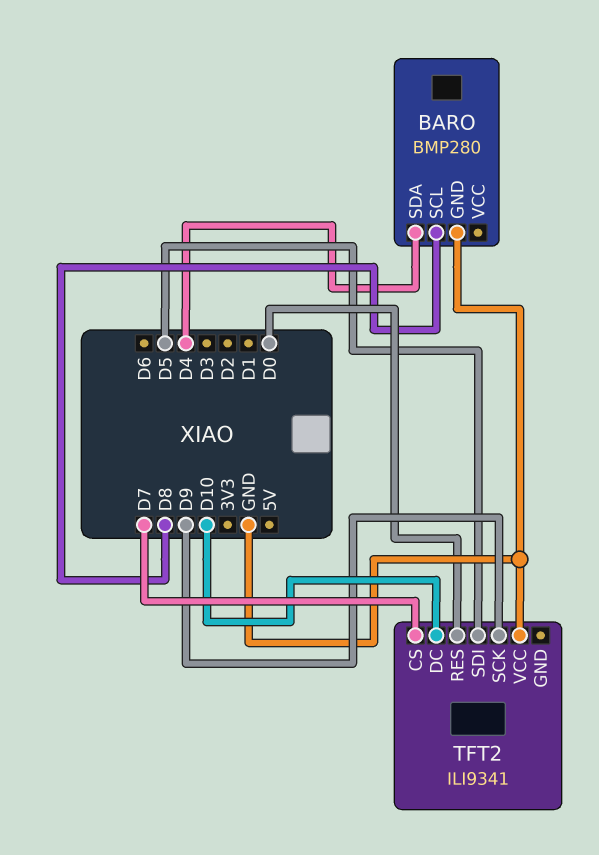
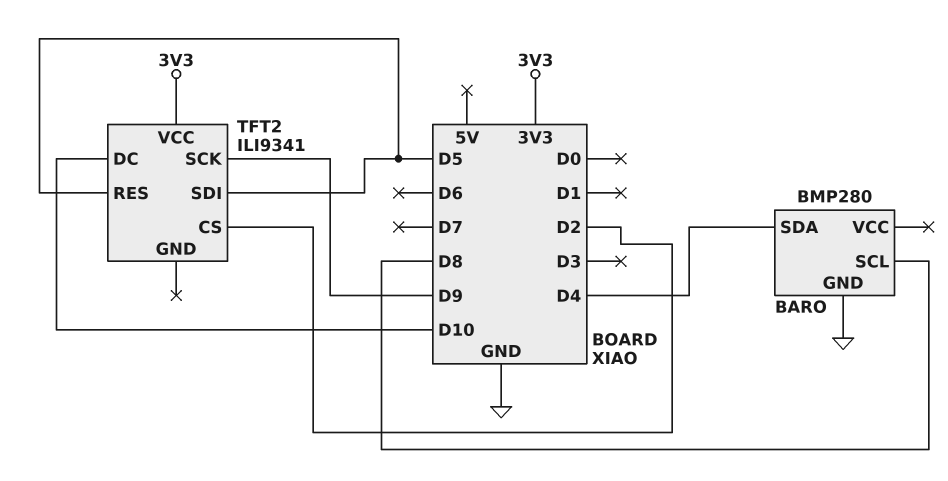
TFT2 pin CS: D7 -> D2
TFT2 pin RES: D0 -> D5
TFT2 pin VCC: GND -> 3V3

